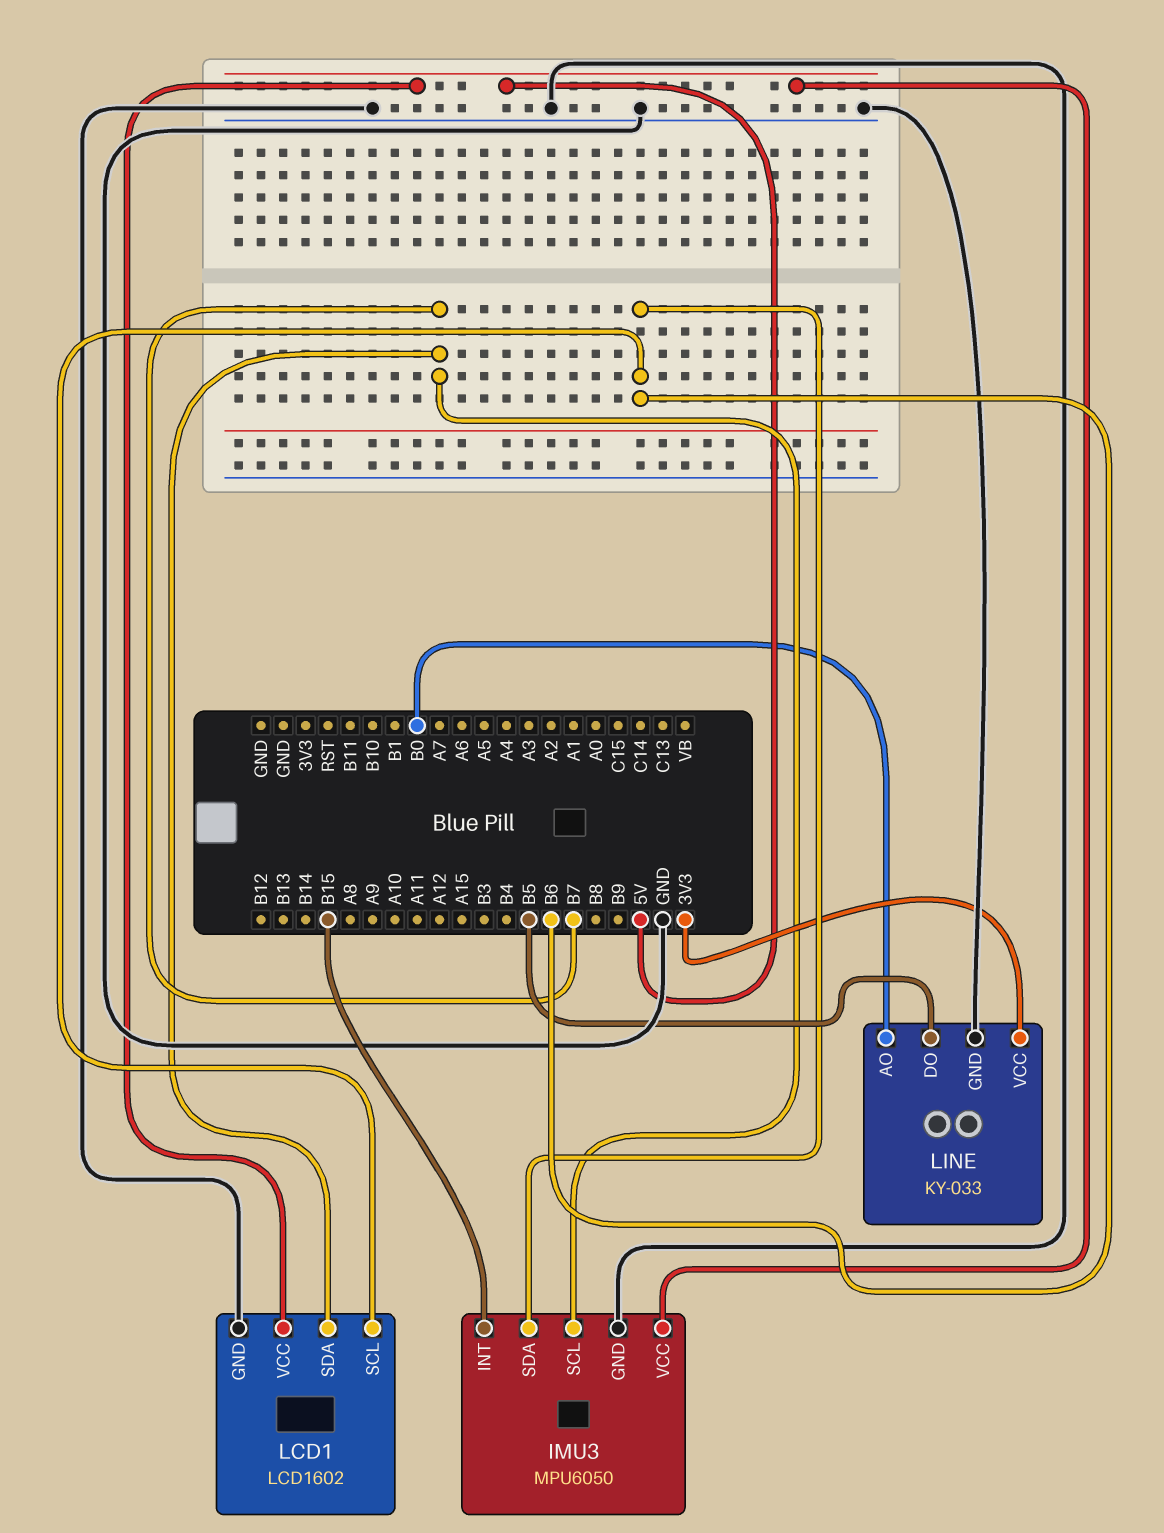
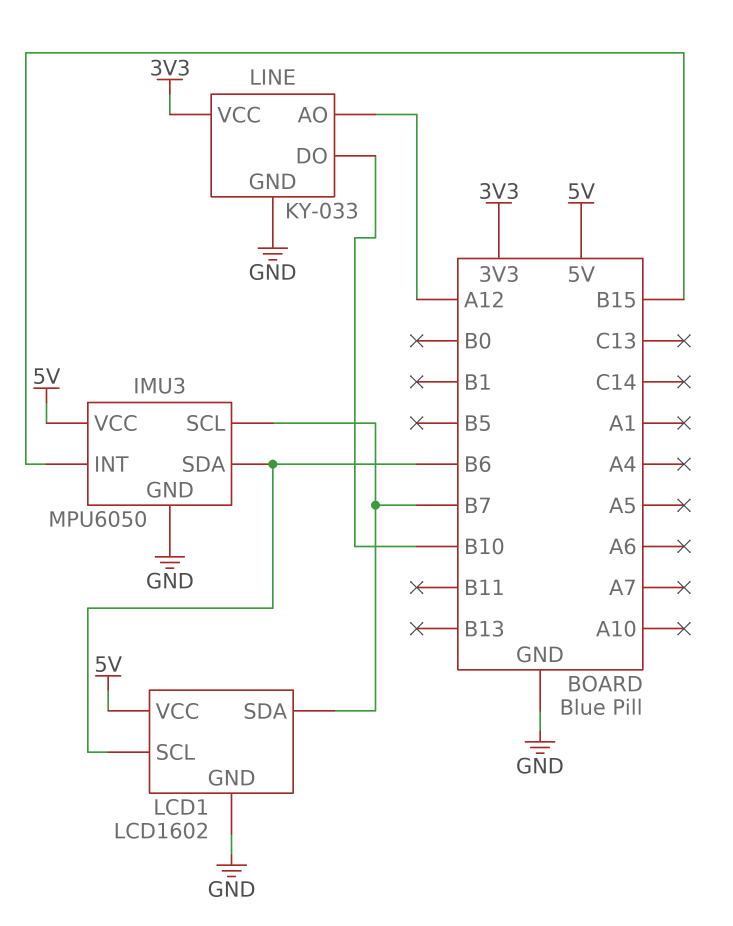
LINE pin AO: B0 -> A12
LINE pin DO: B5 -> B10

